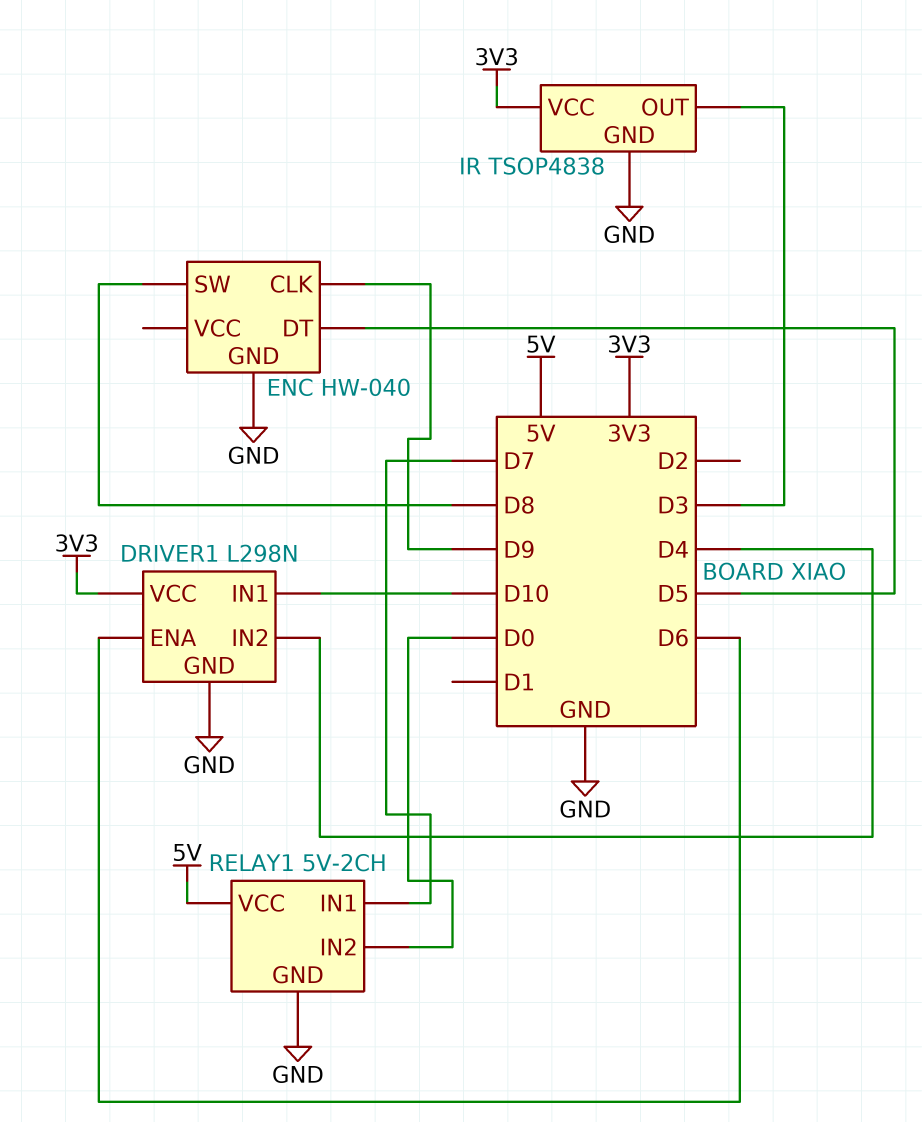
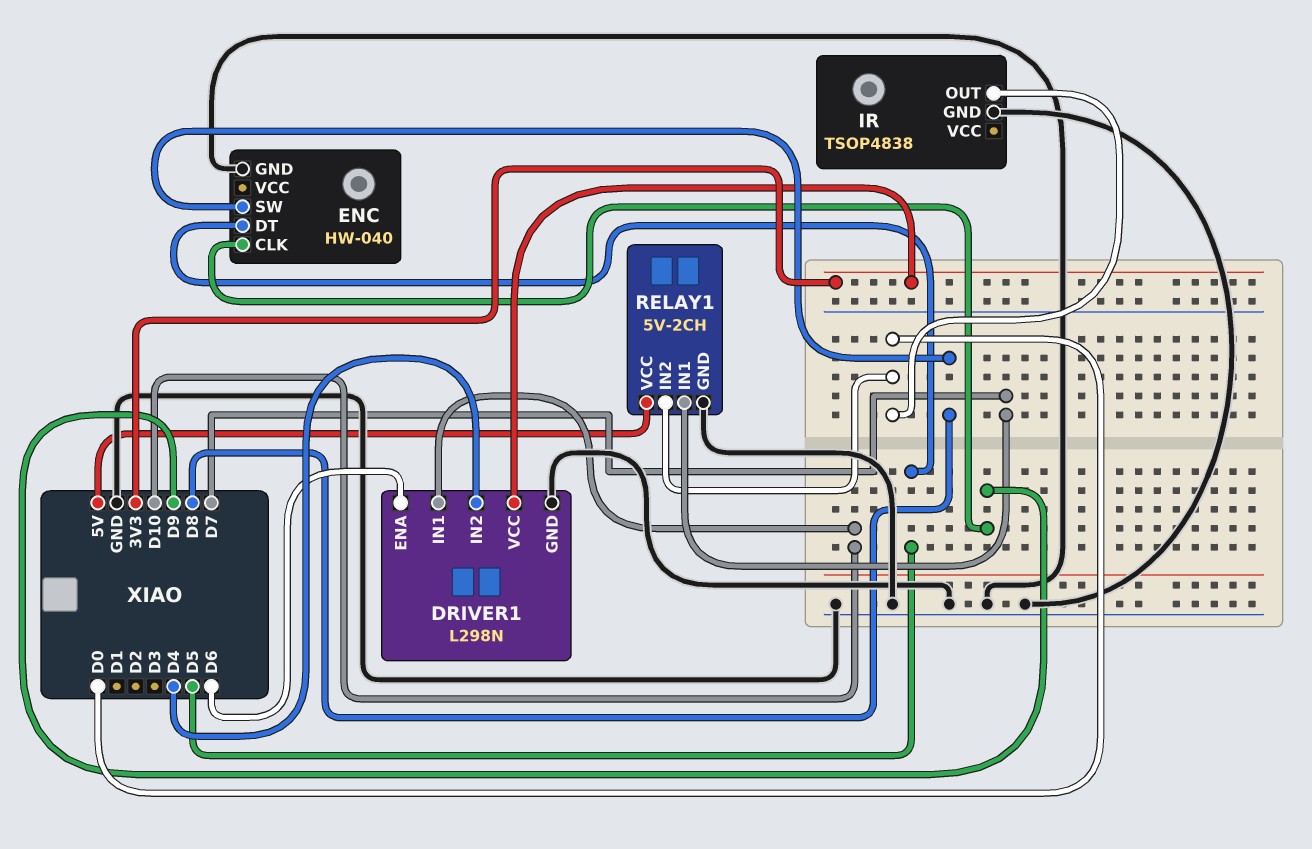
IR pin OUT: D3 -> D0
IR pin VCC: 3V3 -> none

